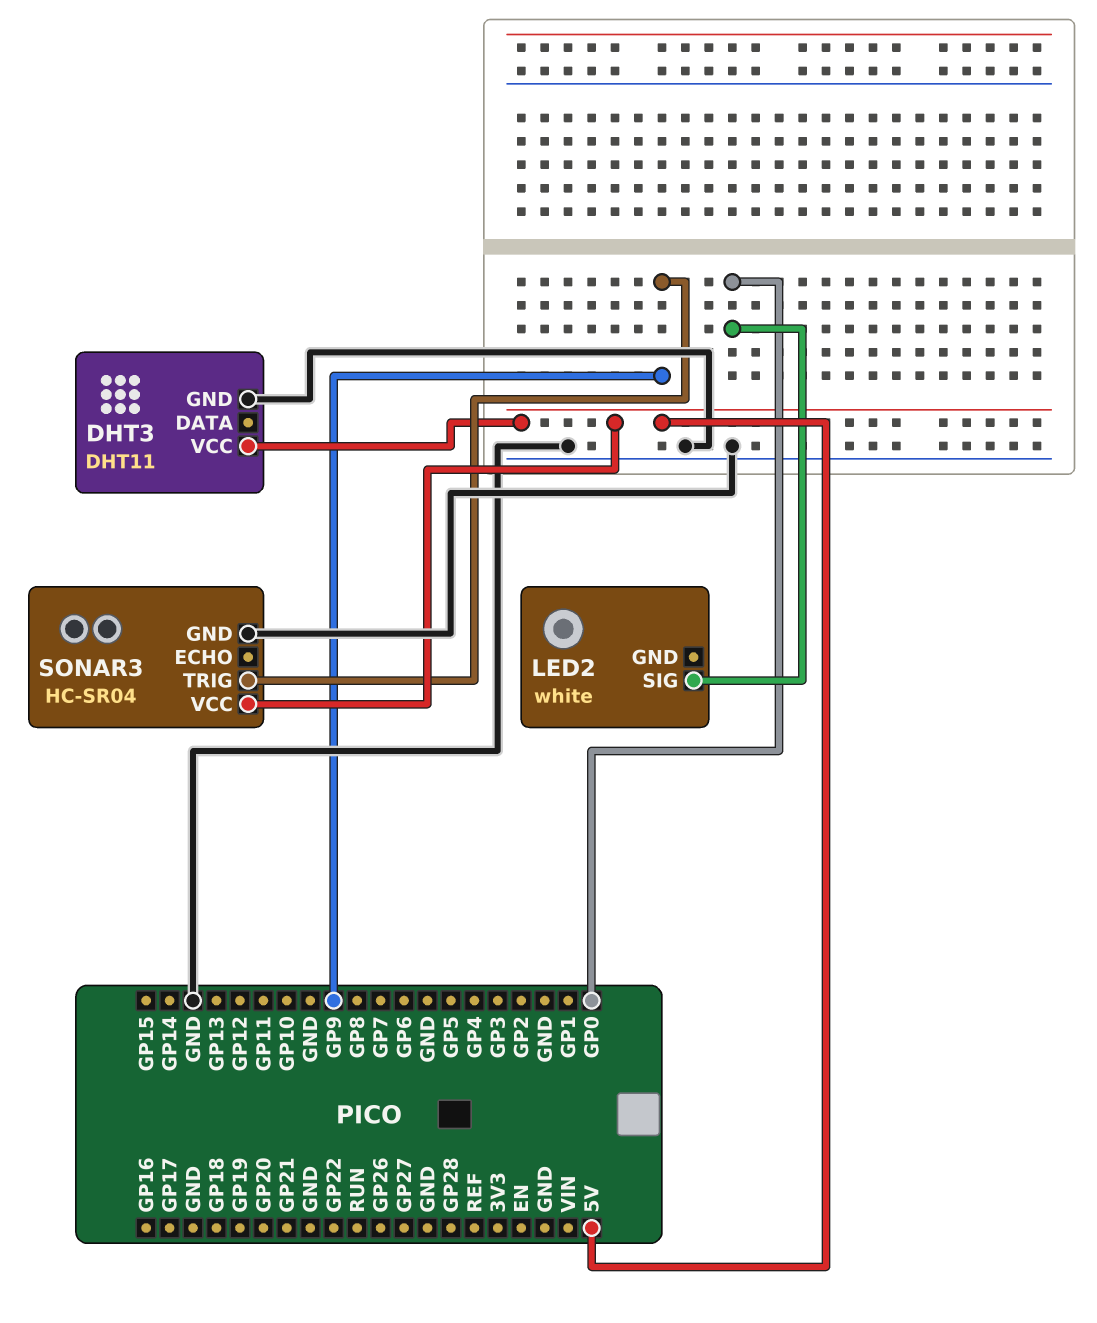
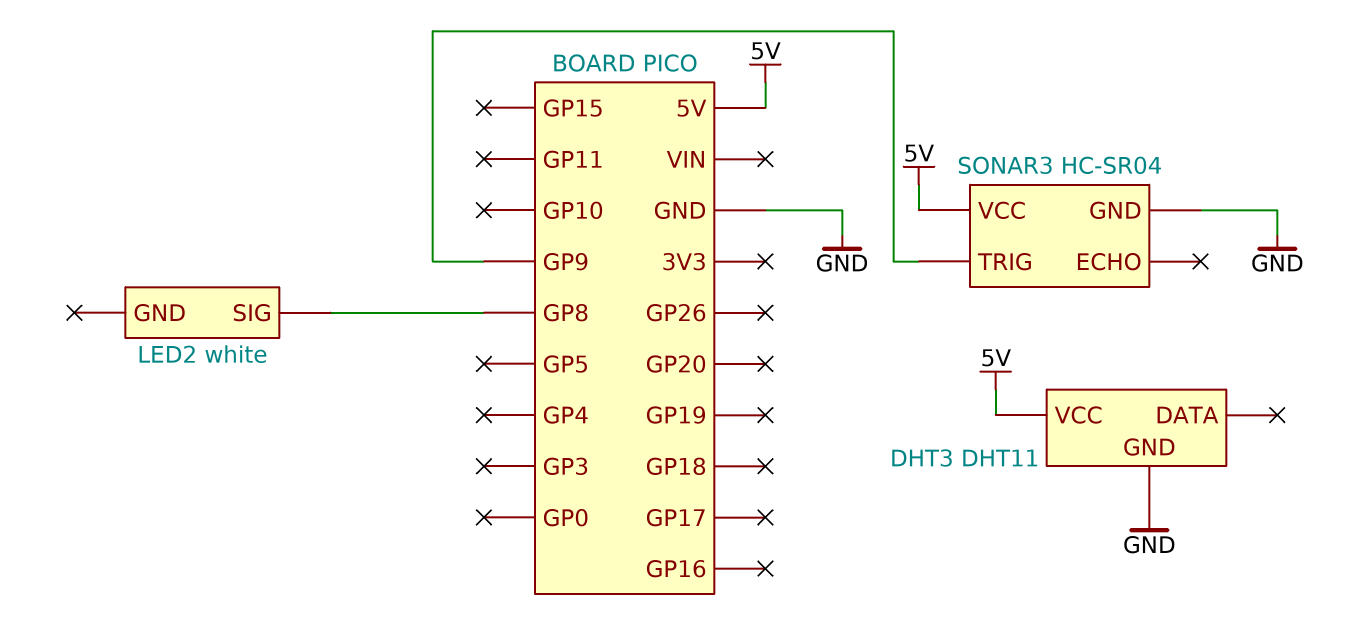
LED2 pin SIG: GP0 -> GP8

